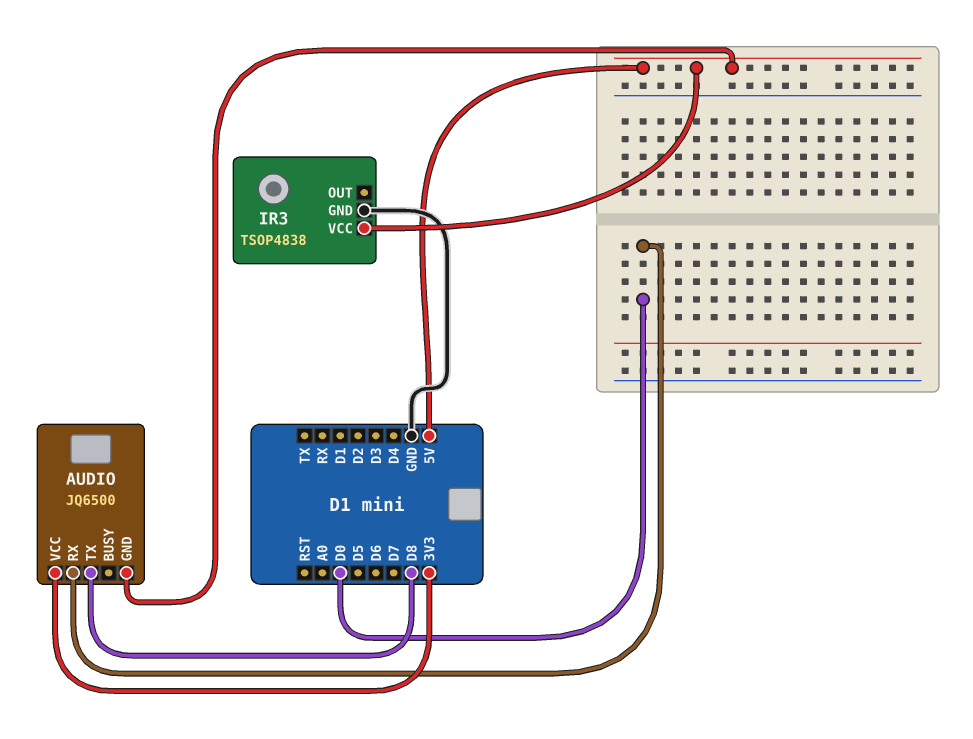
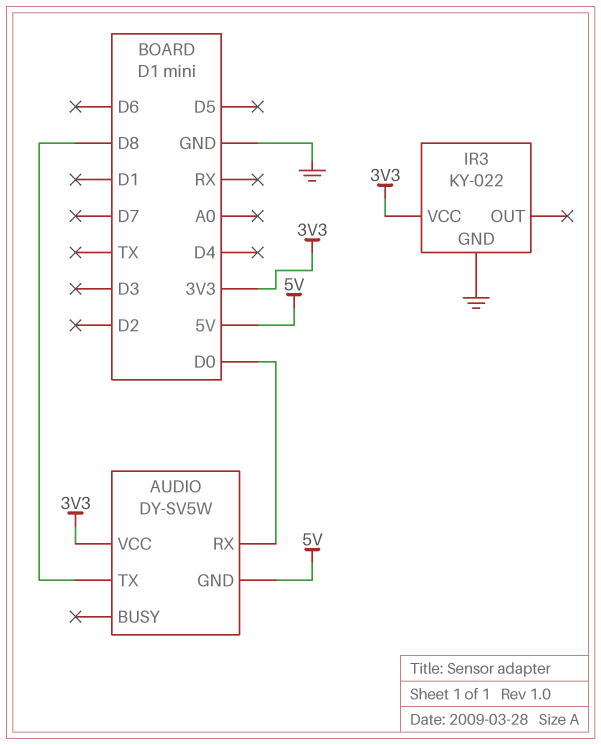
AUDIO: JQ6500 -> DY-SV5W
IR3: TSOP4838 -> KY-022
IR3 pin VCC: 5V -> 3V3

